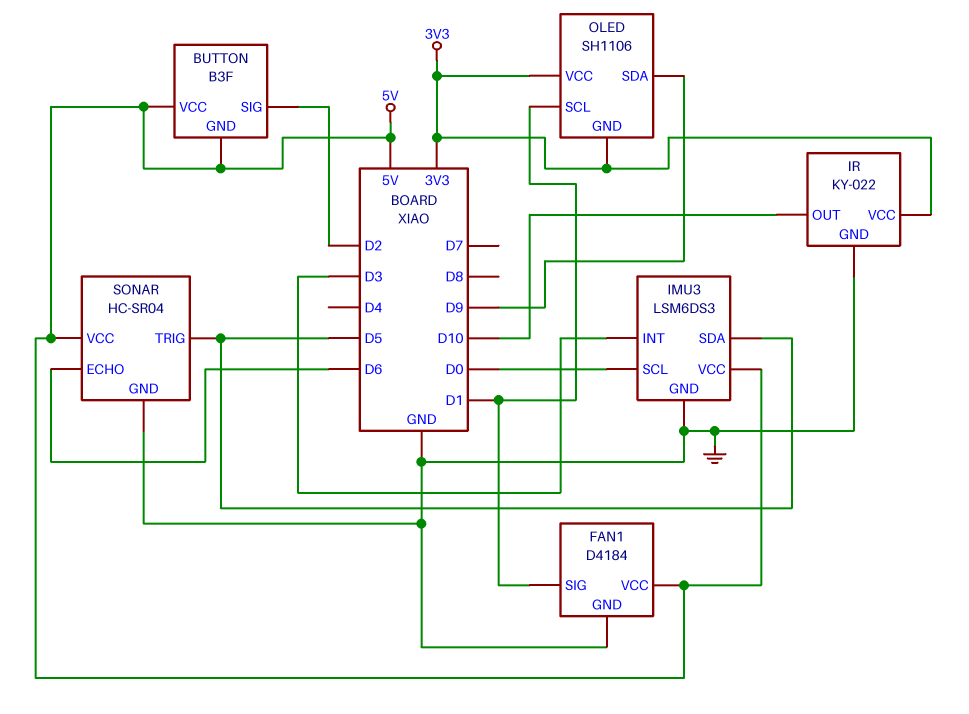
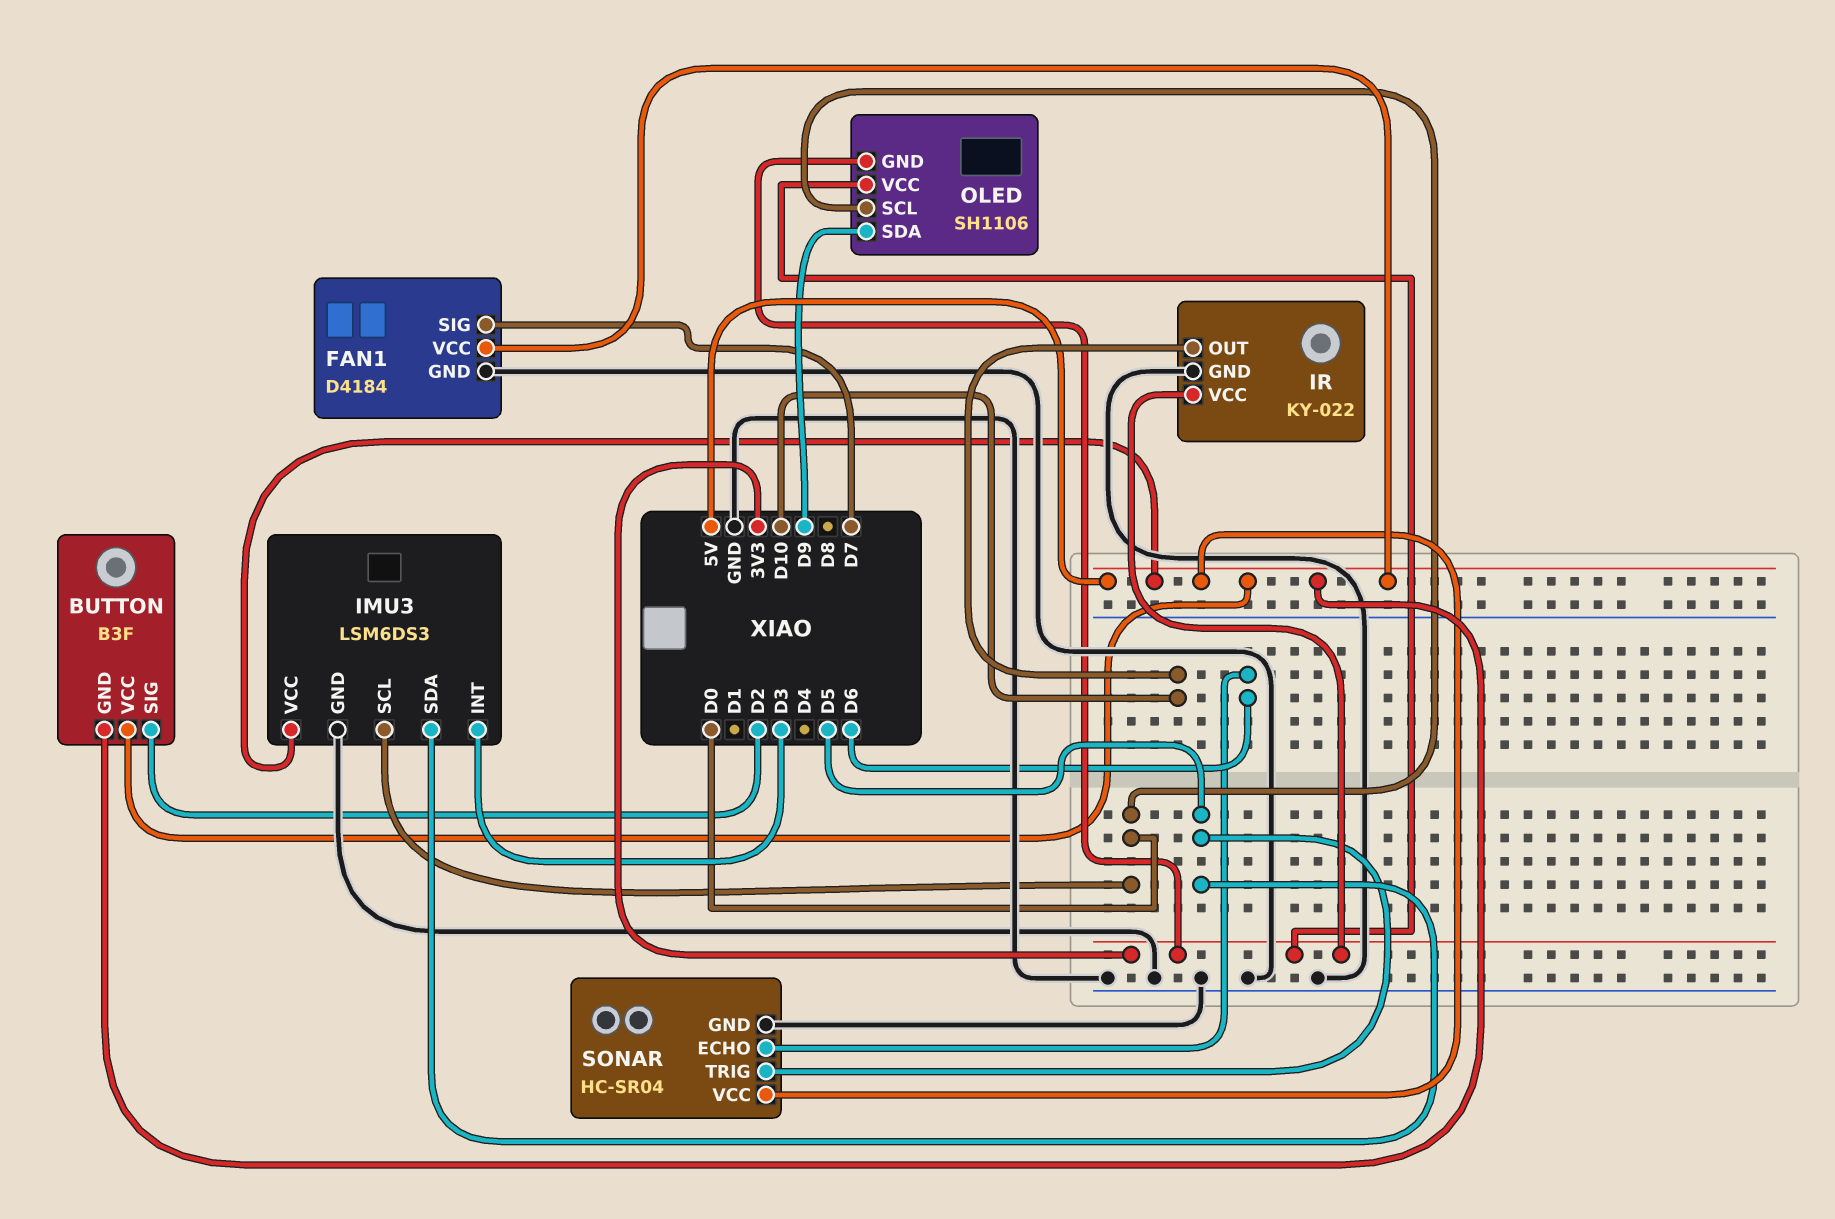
FAN1 pin SIG: D1 -> D7
OLED pin SCL: D1 -> D0

